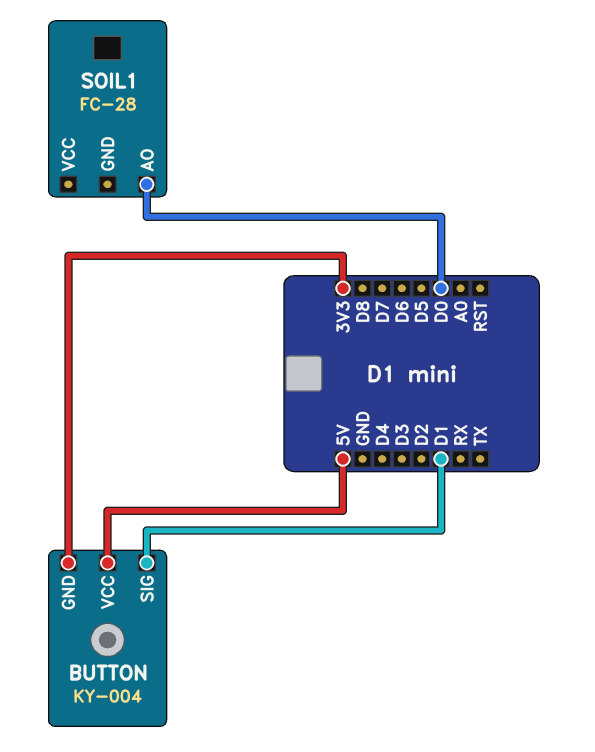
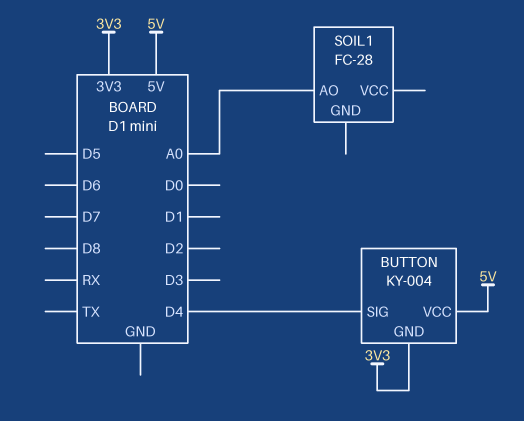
BUTTON pin SIG: D1 -> D4
SOIL1 pin AO: D0 -> A0

